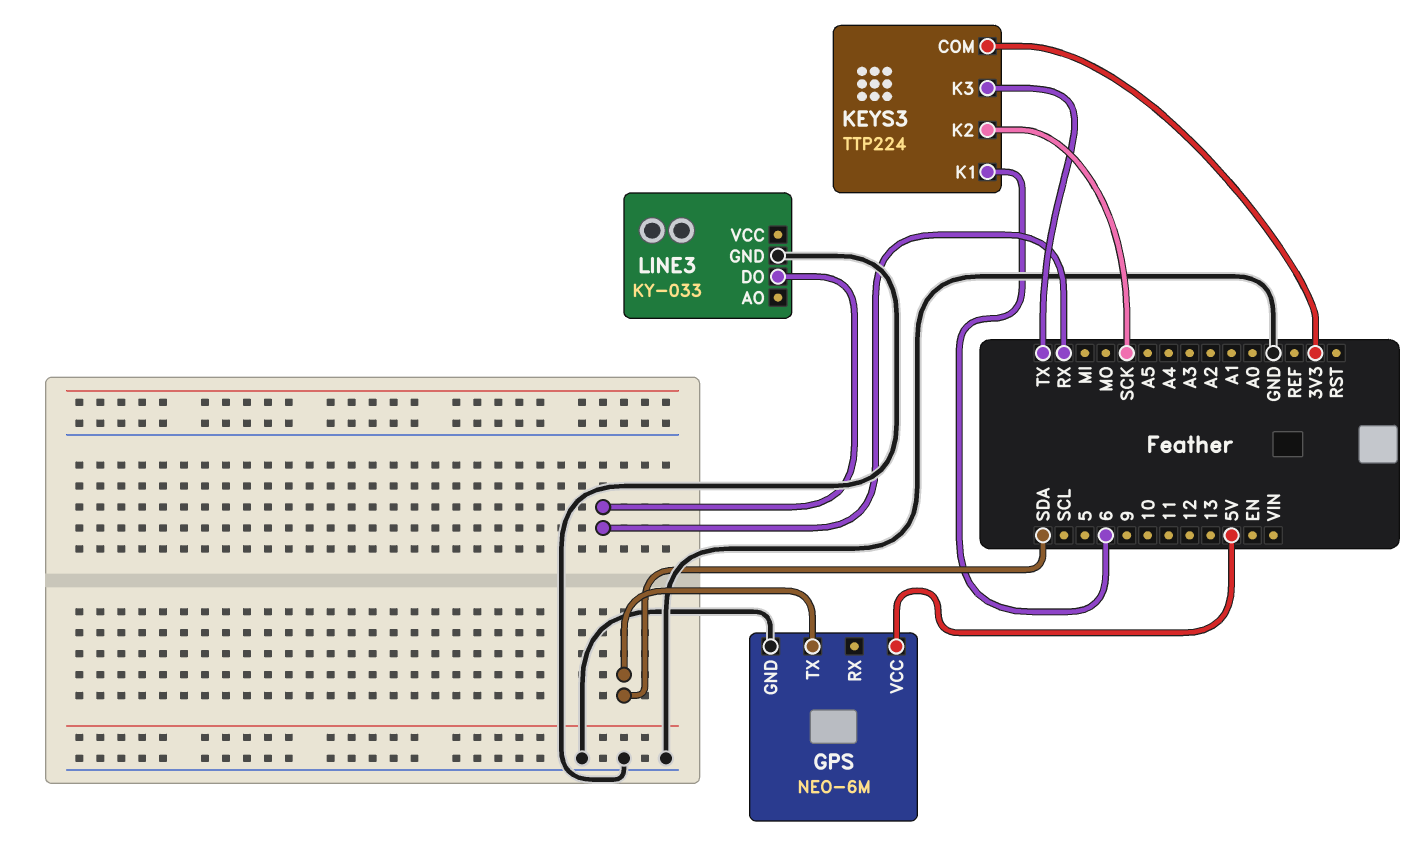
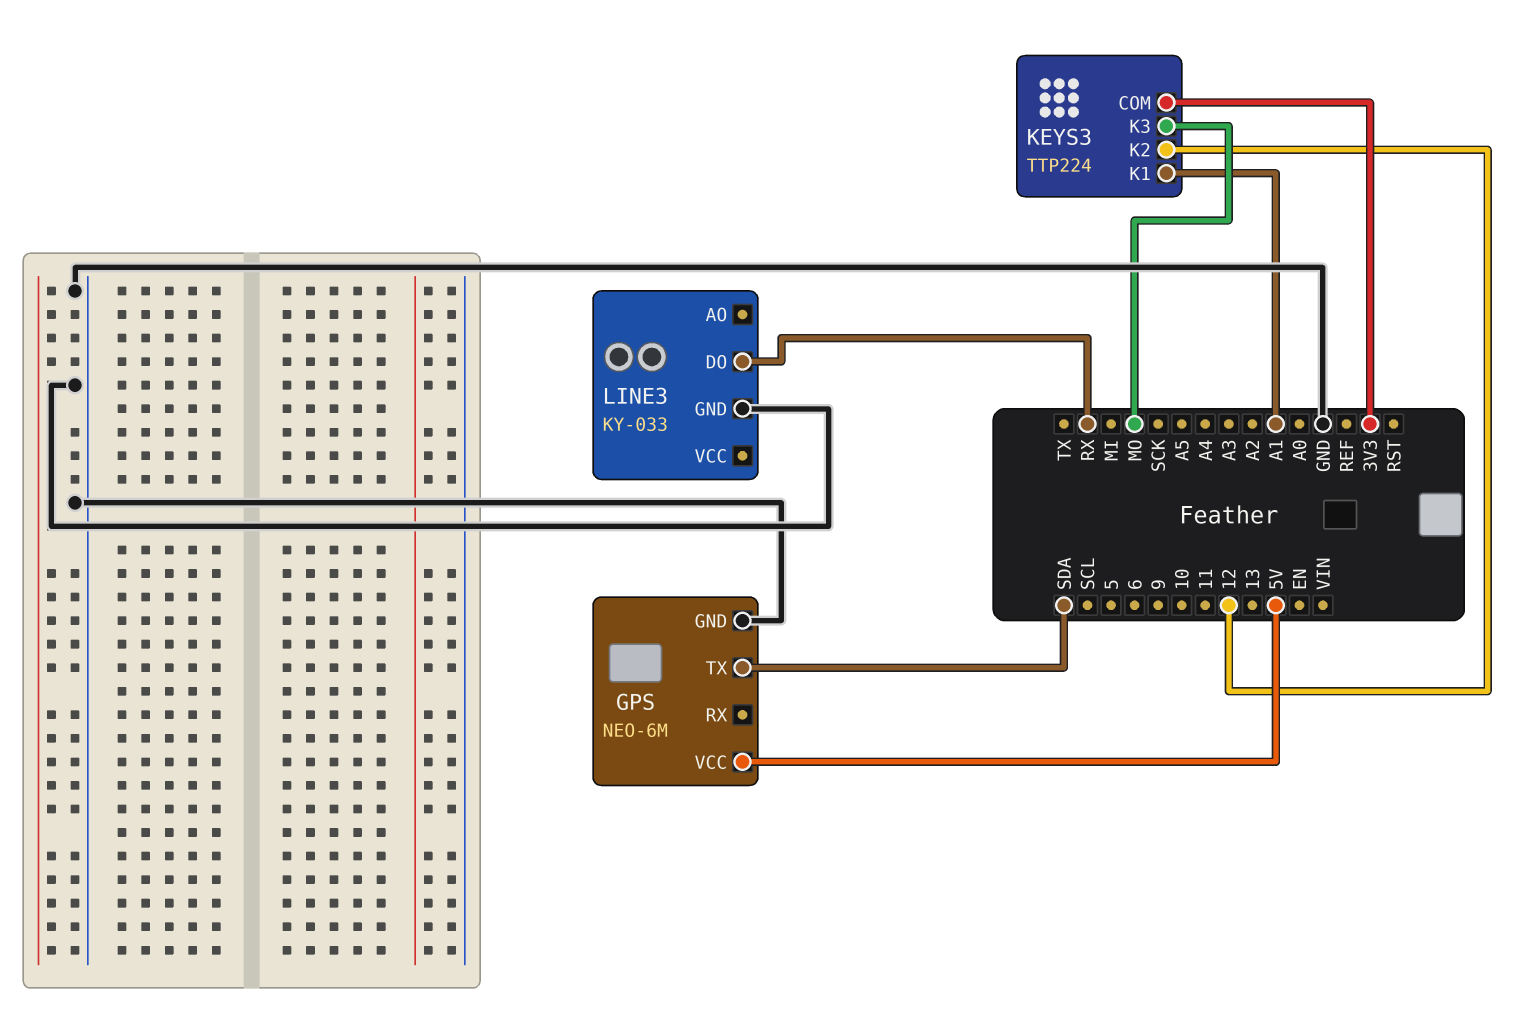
KEYS3 pin K1: 6 -> A1
KEYS3 pin K2: SCK -> 12
KEYS3 pin K3: TX -> MO

